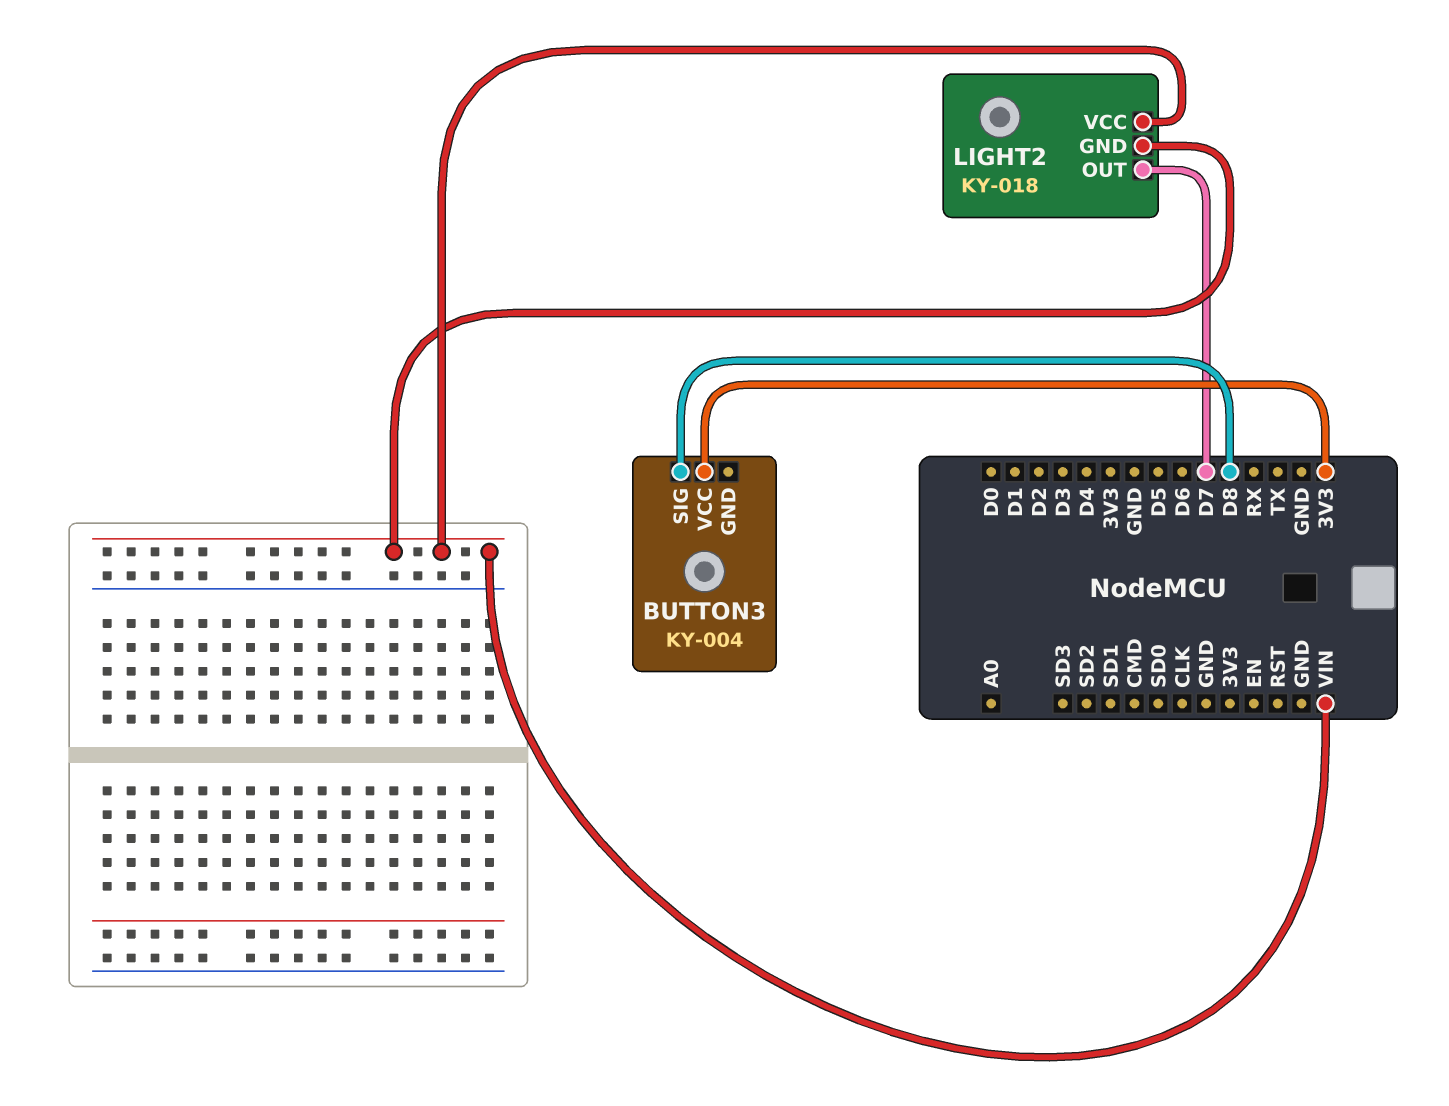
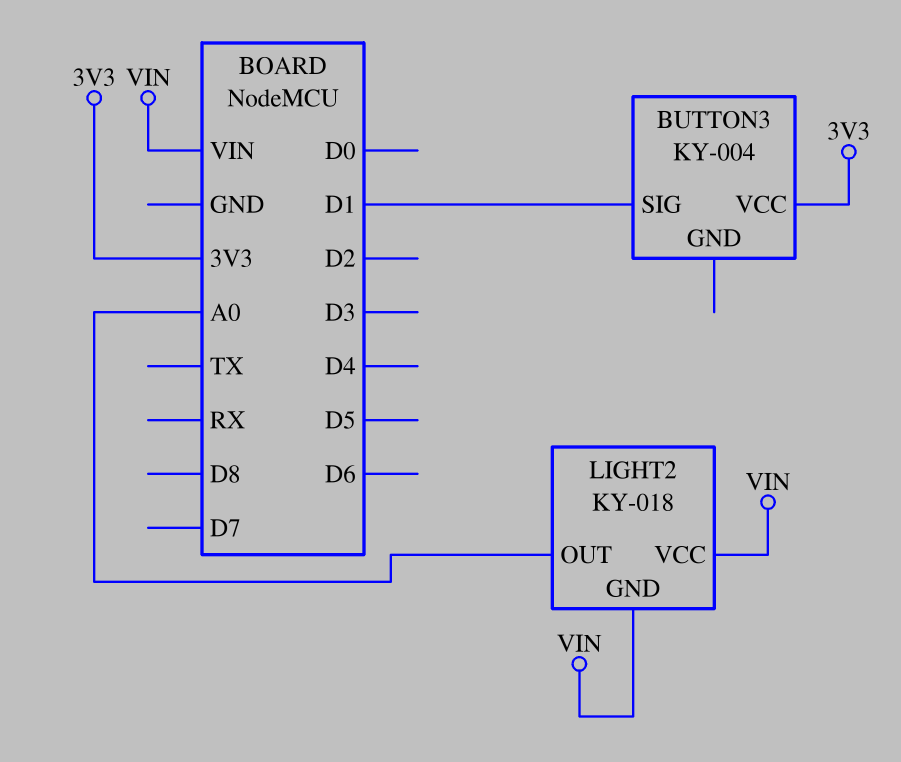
BUTTON3 pin SIG: D8 -> D1
LIGHT2 pin OUT: D7 -> A0

